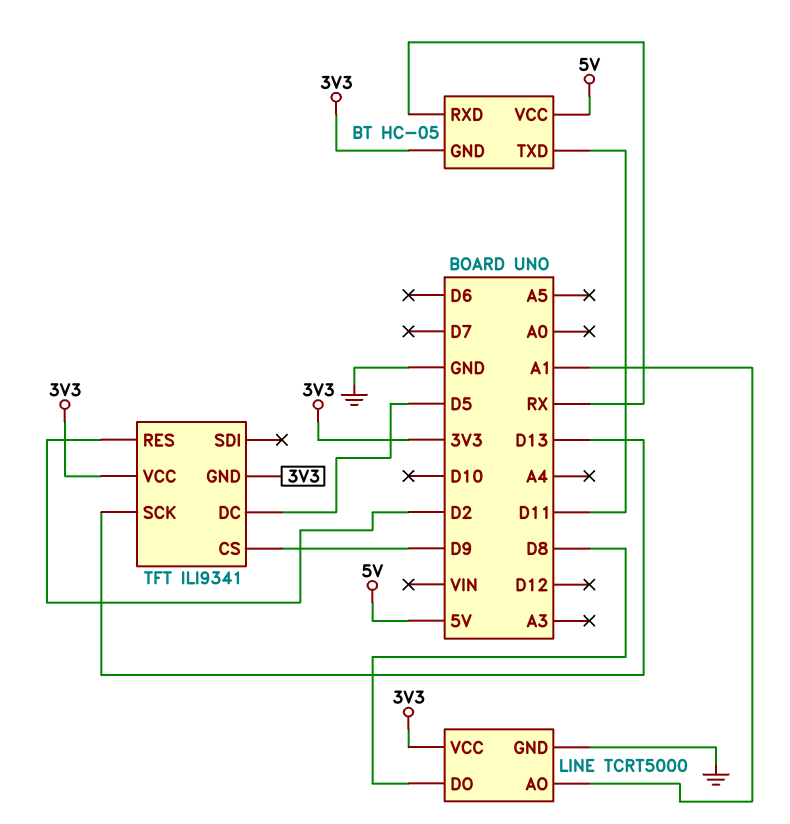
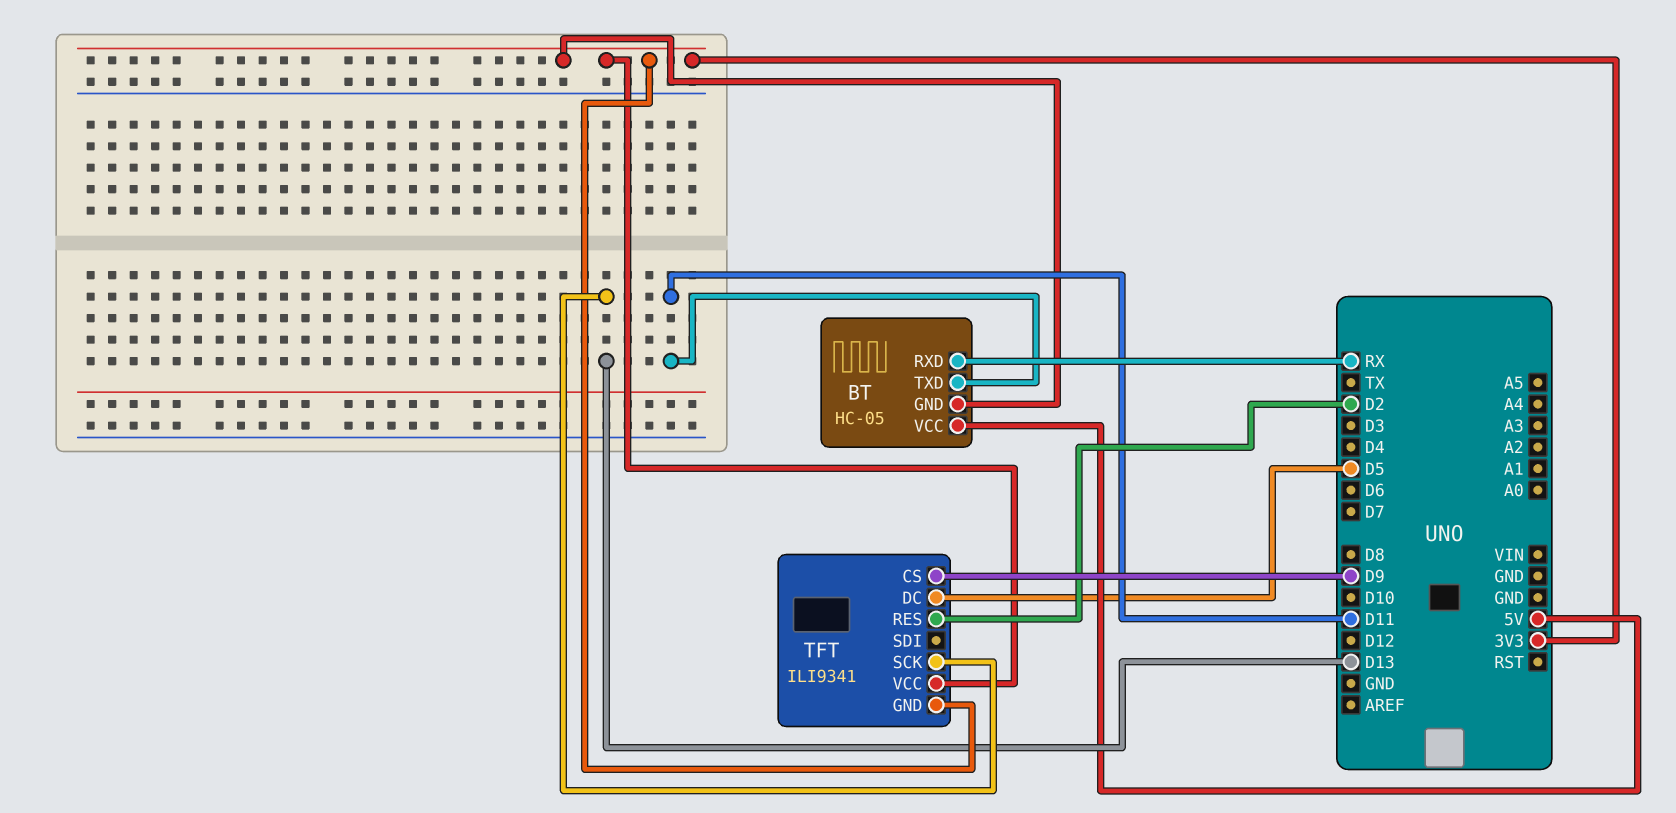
LINE: TCRT5000 -> none
LINE pin AO: A1 -> none
LINE pin DO: D8 -> none
LINE pin GND: GND -> none
LINE pin VCC: 3V3 -> none

